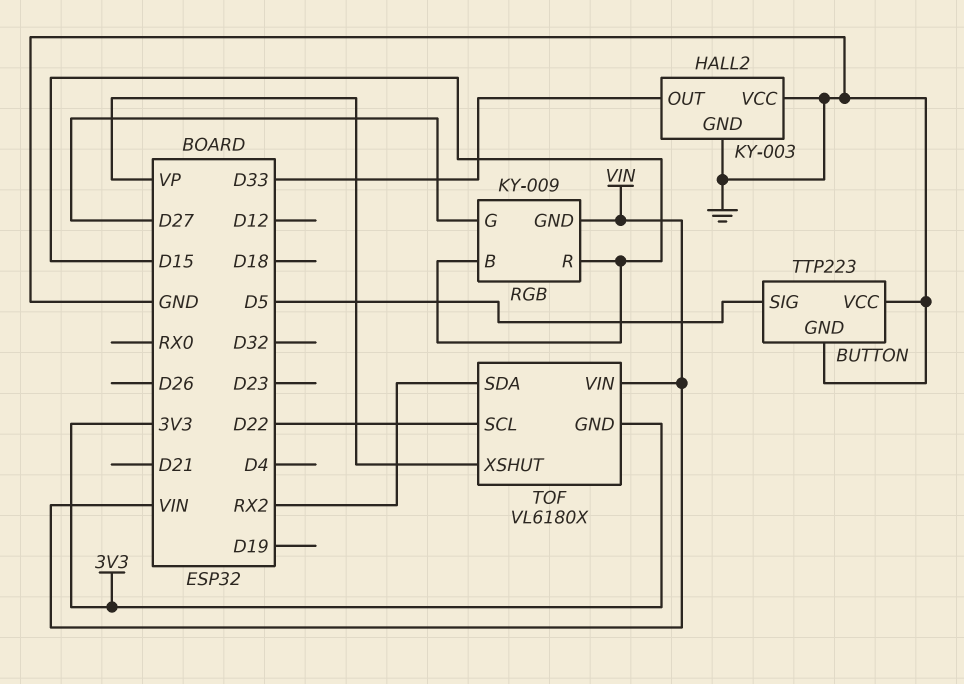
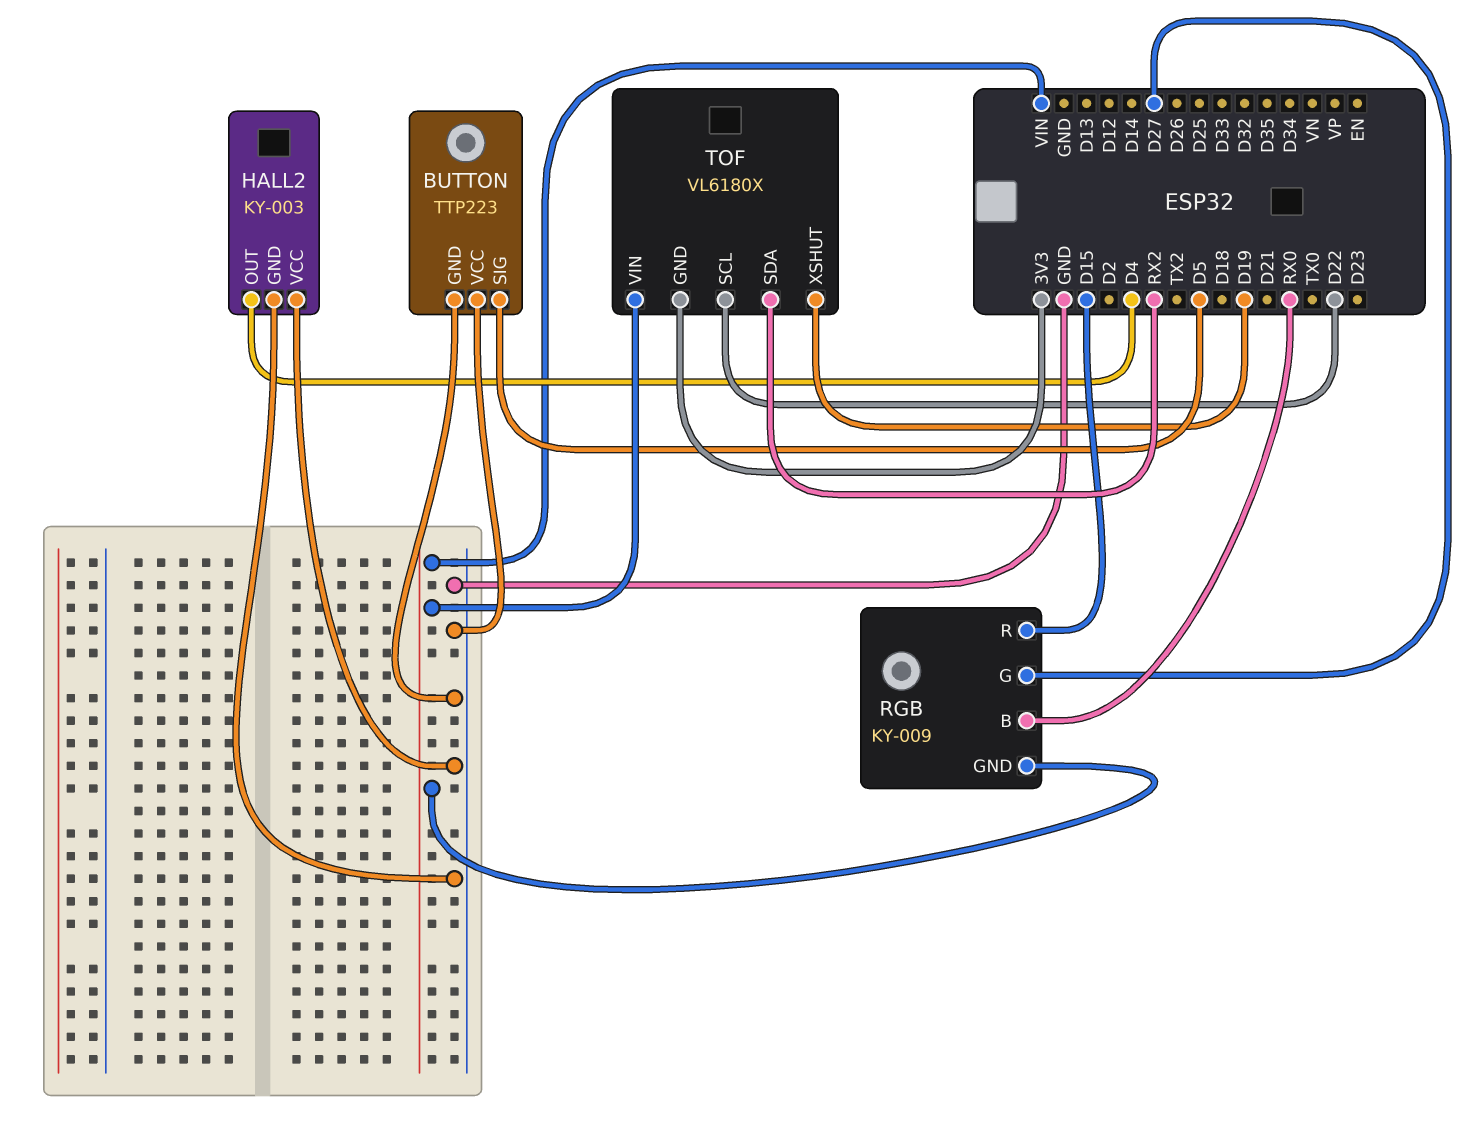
HALL2 pin OUT: D33 -> D4
RGB pin B: D15 -> RX0
TOF pin XSHUT: VP -> D19

